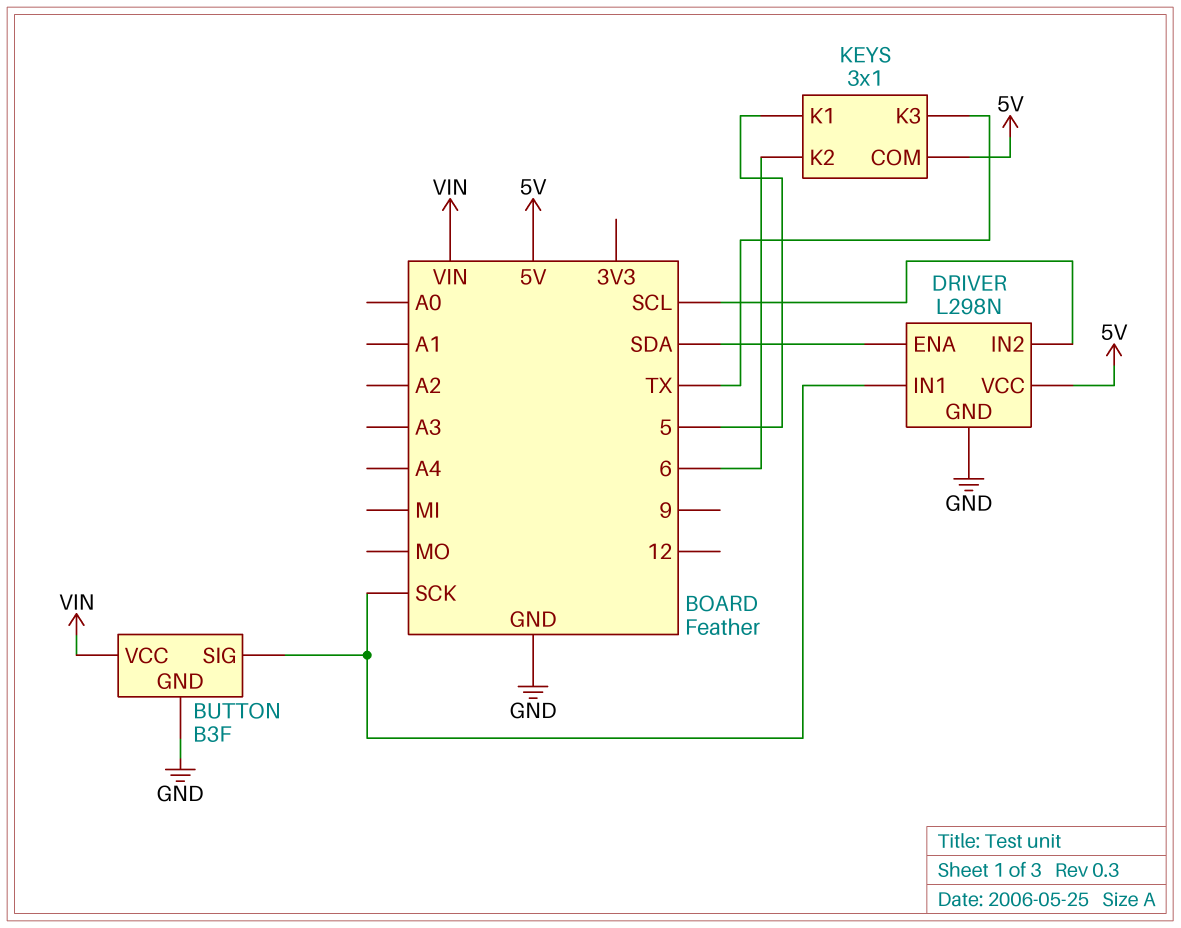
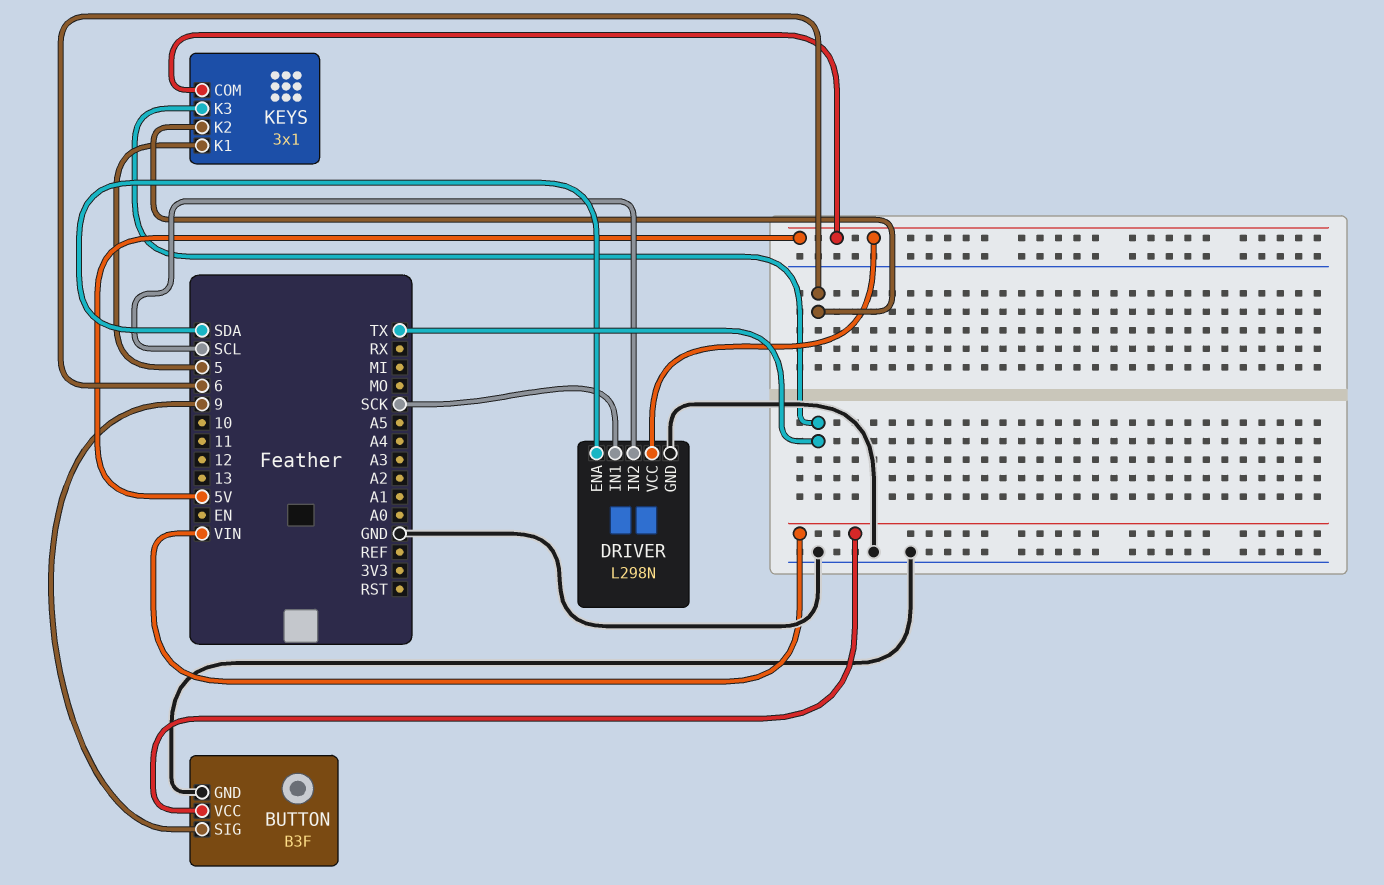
BUTTON pin SIG: SCK -> 9

